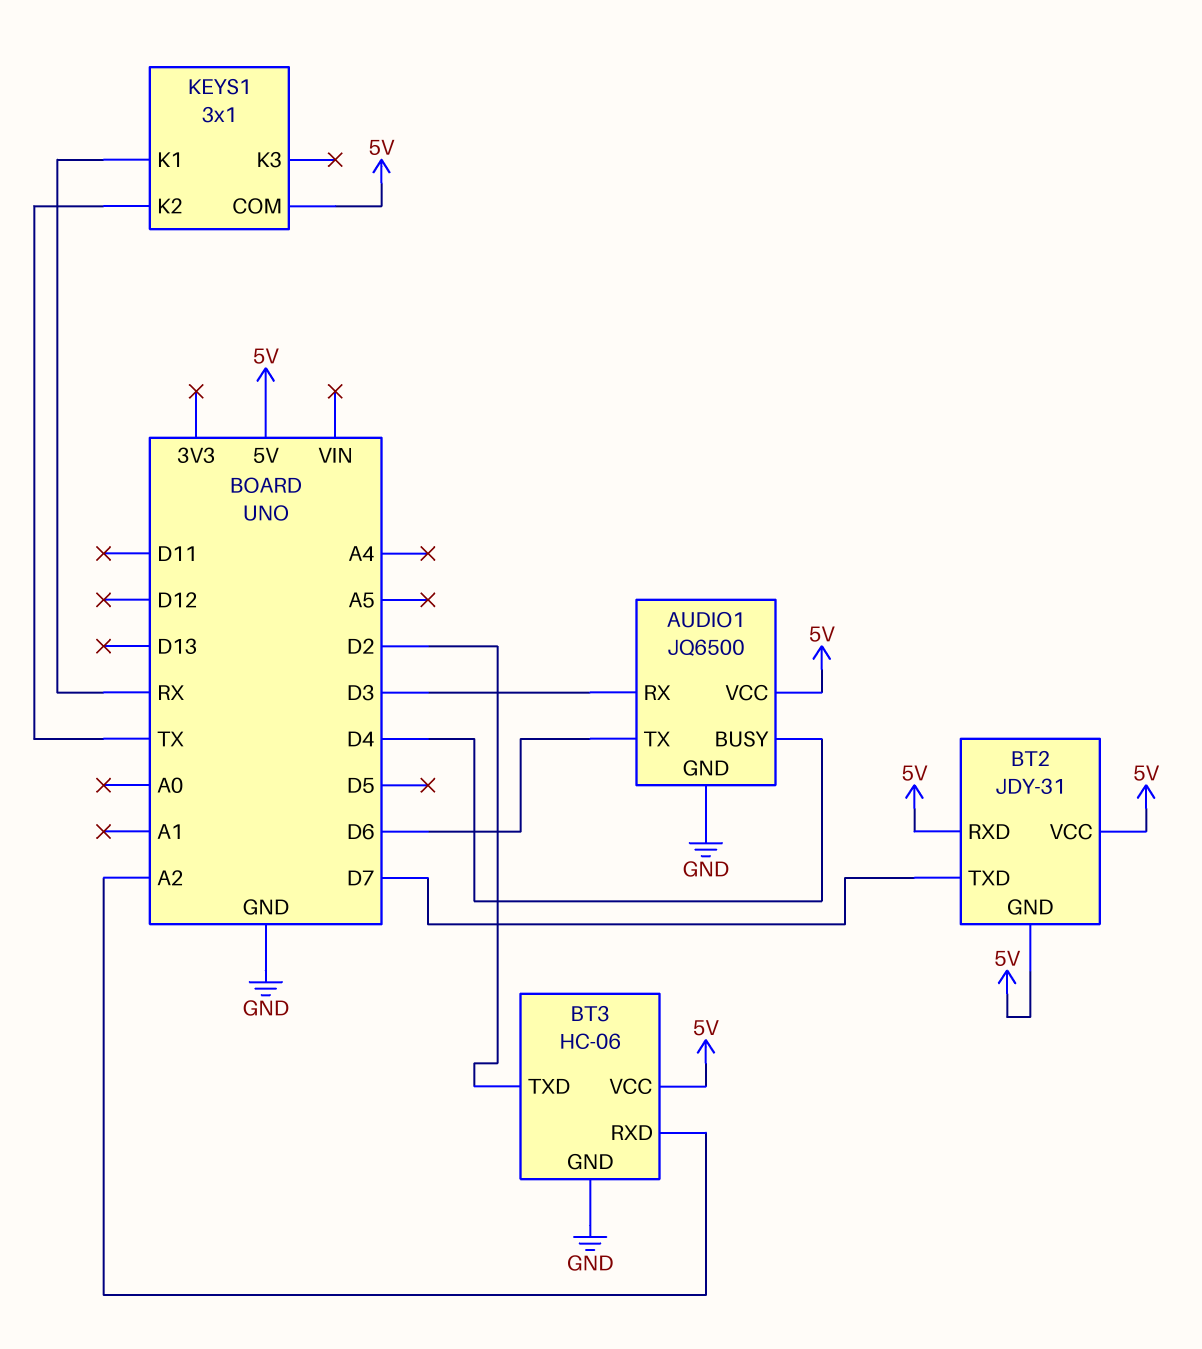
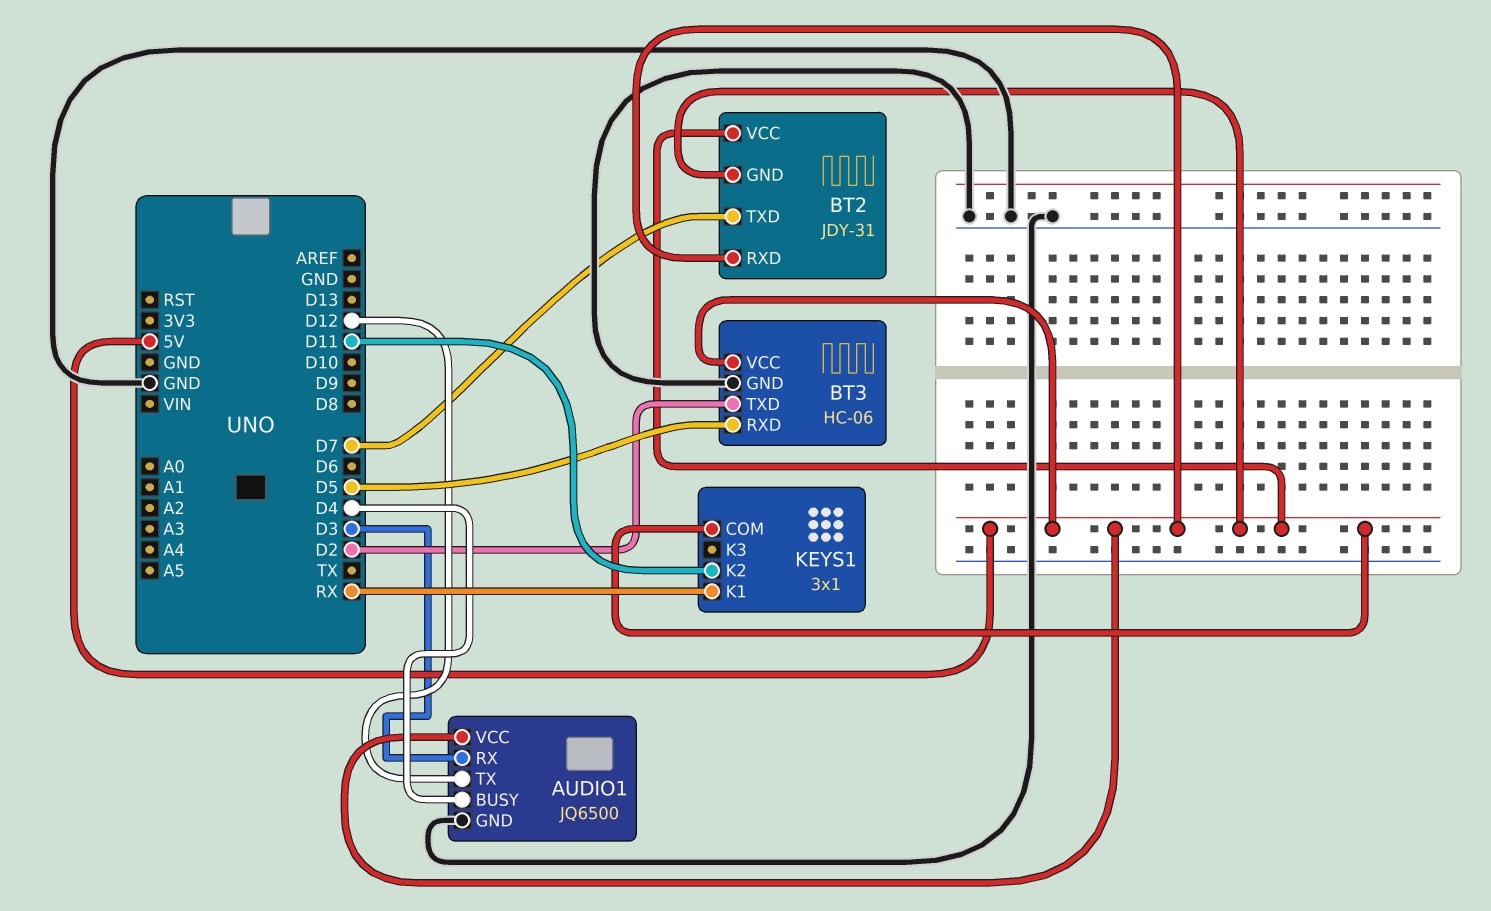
AUDIO1 pin TX: D6 -> D12
BT3 pin RXD: A2 -> D5
KEYS1 pin K2: TX -> D11

